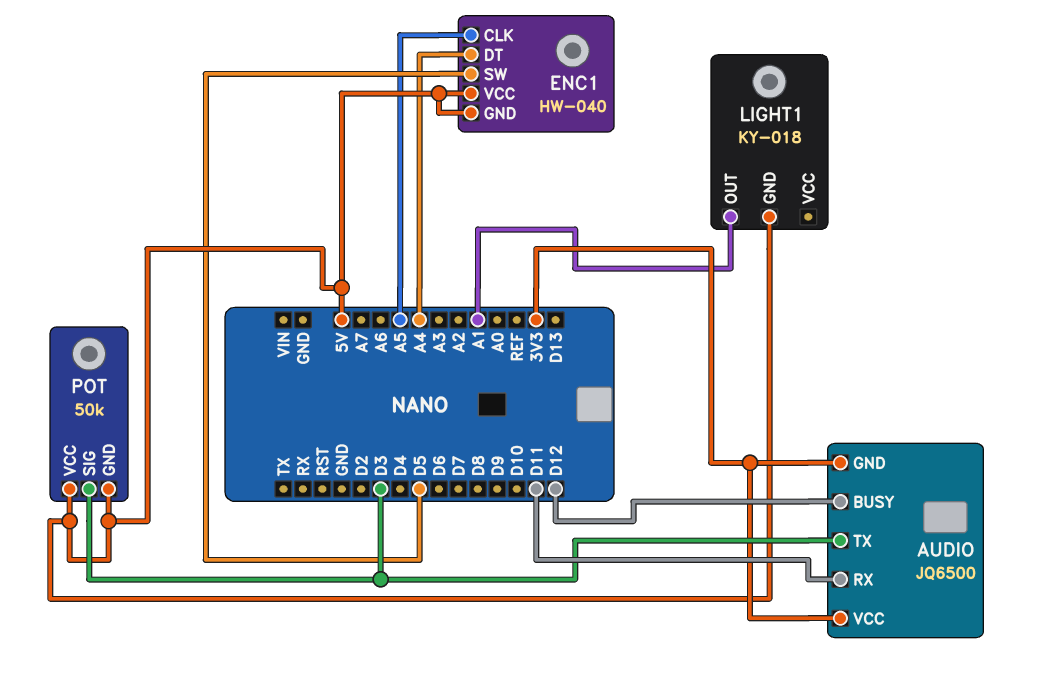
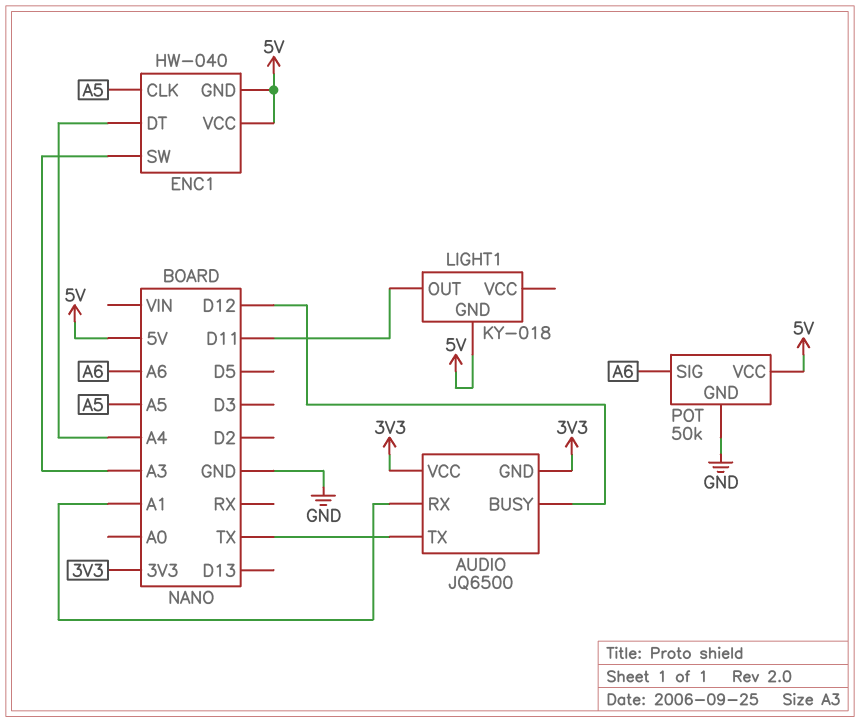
AUDIO pin RX: D11 -> A1
AUDIO pin TX: D3 -> TX
ENC1 pin SW: D5 -> A3
LIGHT1 pin OUT: A1 -> D11
POT pin GND: 5V -> GND
POT pin SIG: D3 -> A6

